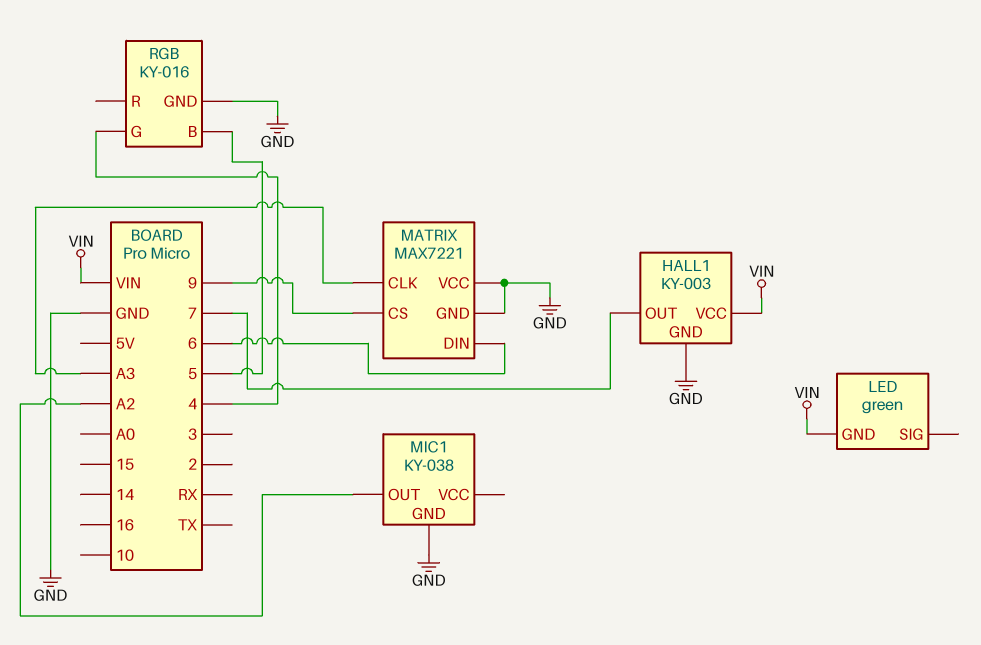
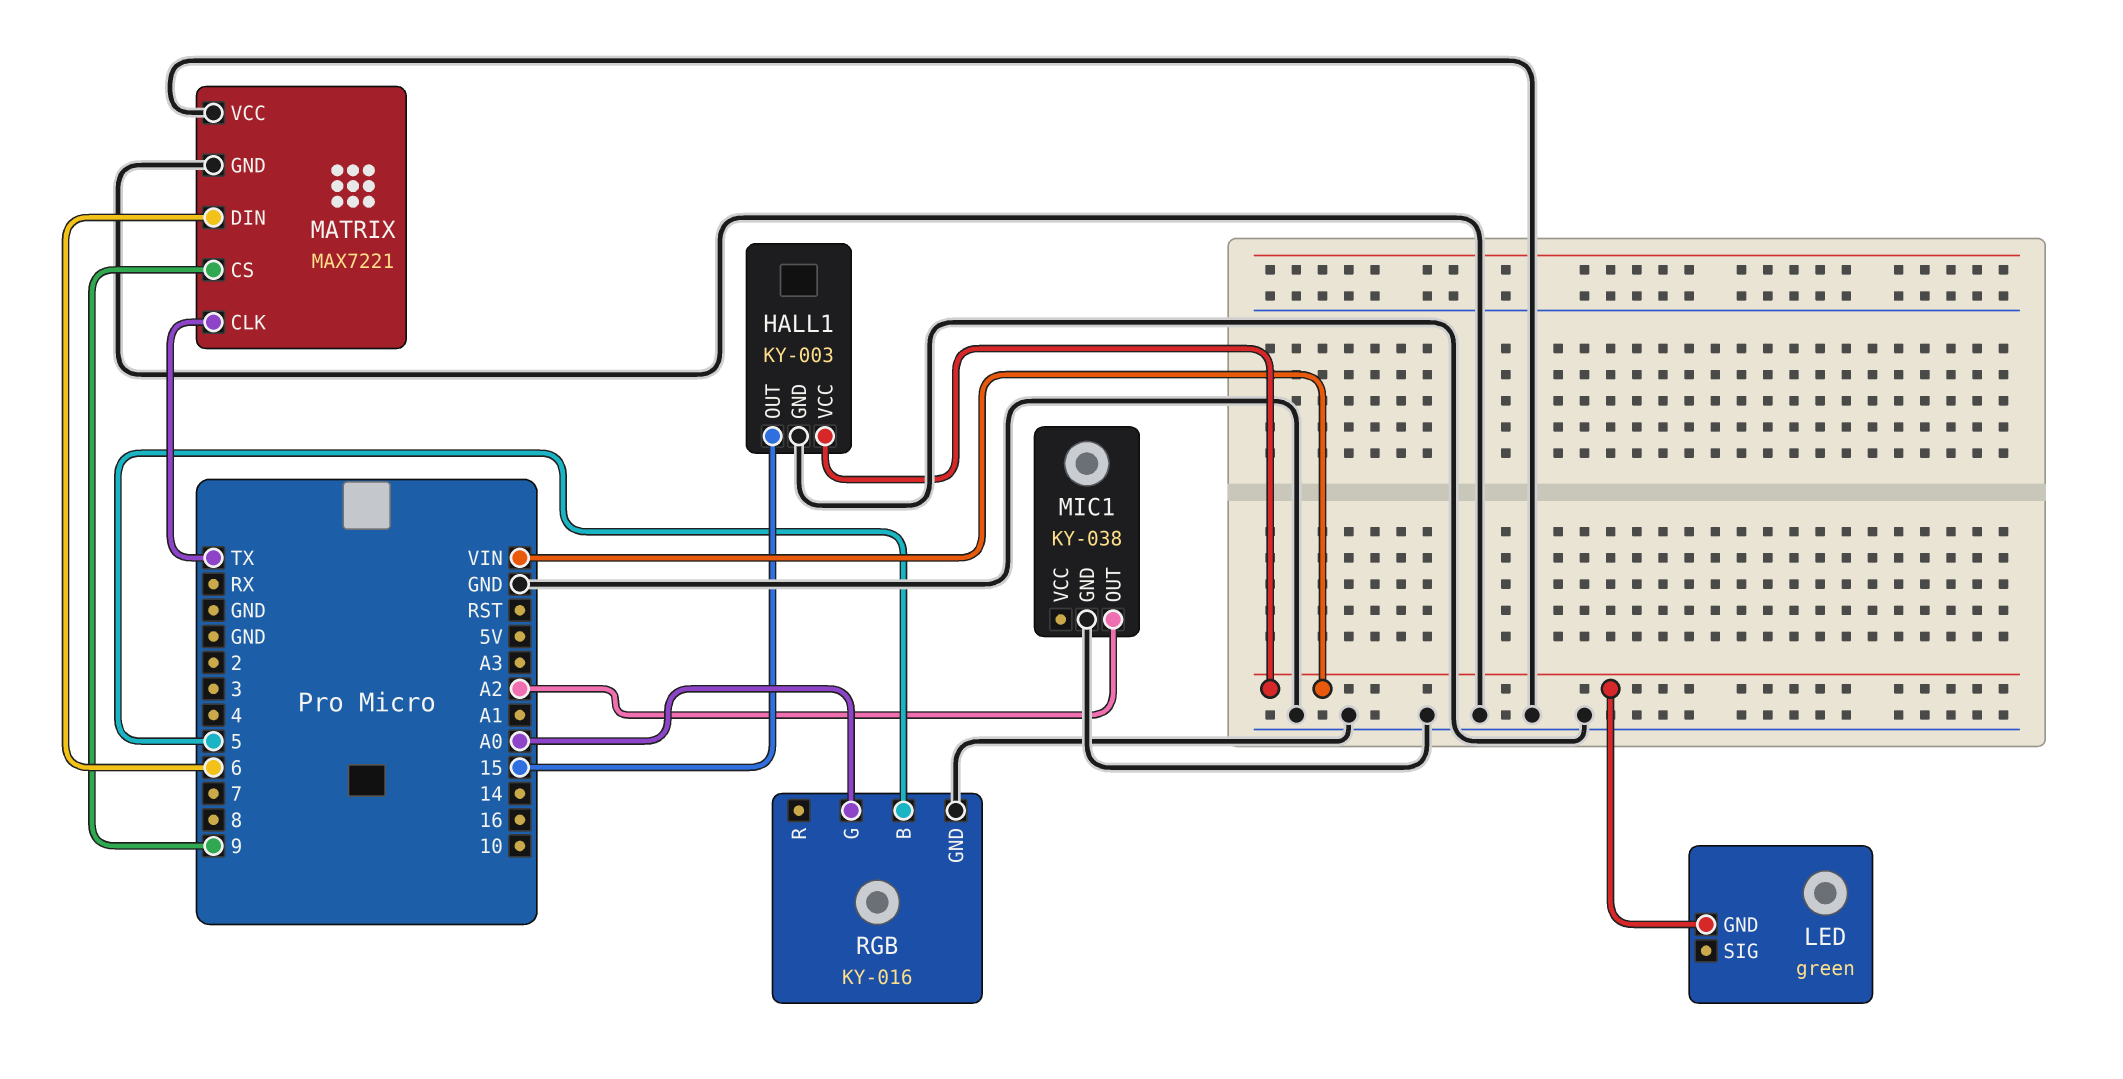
HALL1 pin OUT: 7 -> 15
MATRIX pin CLK: A3 -> TX
RGB pin G: 4 -> A0

